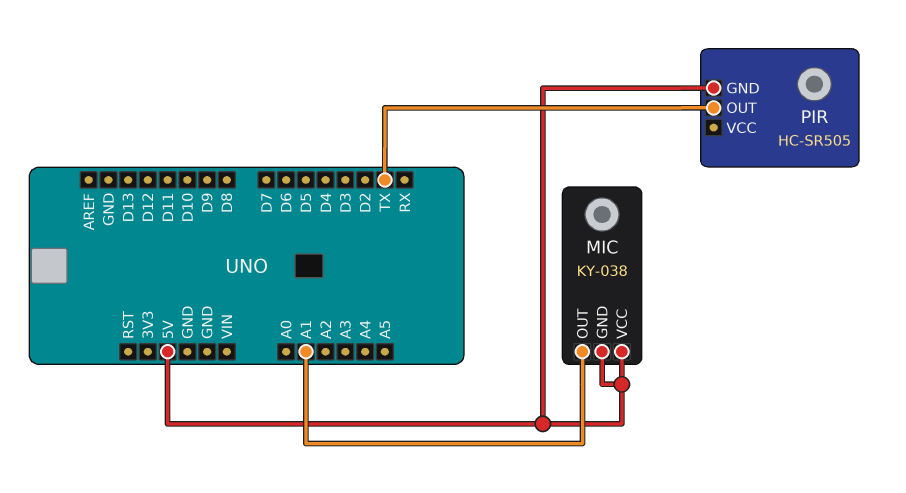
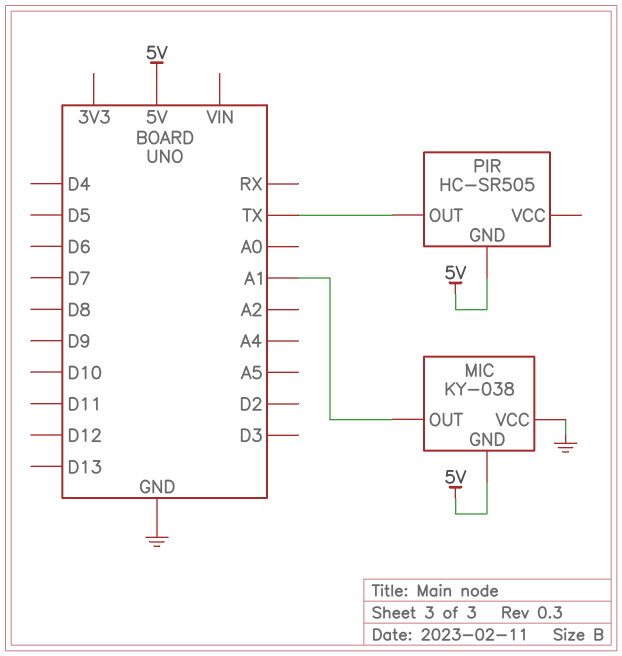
MIC pin VCC: 5V -> GND

